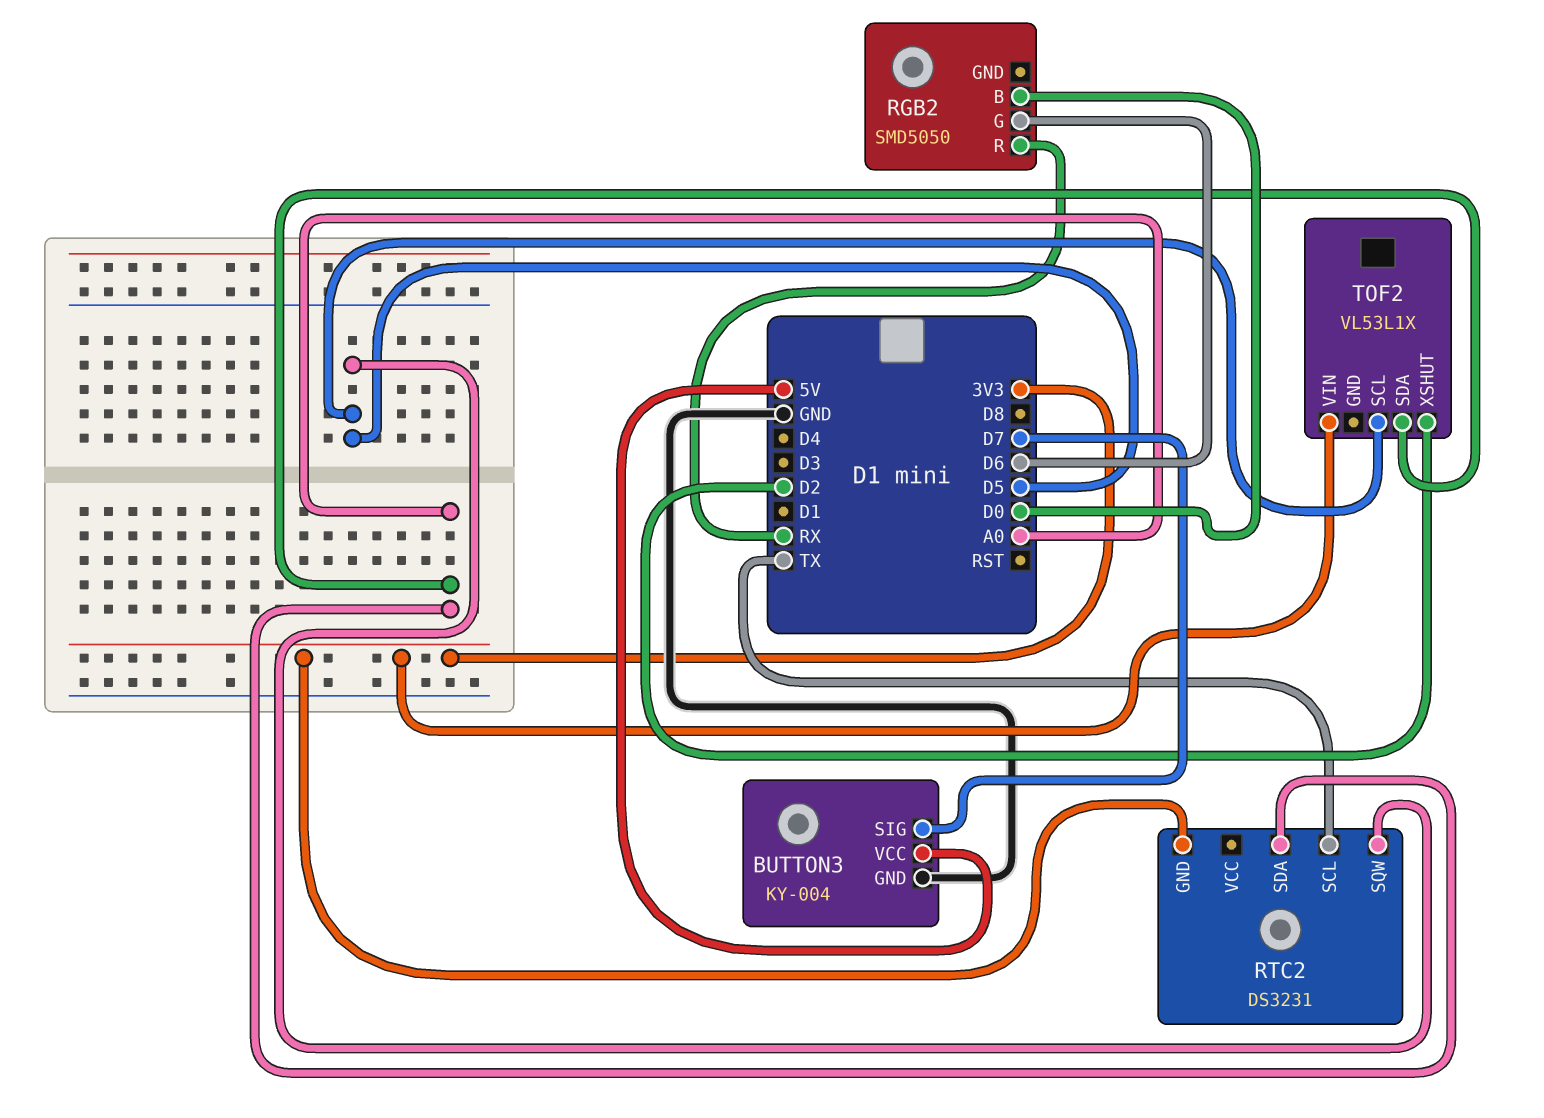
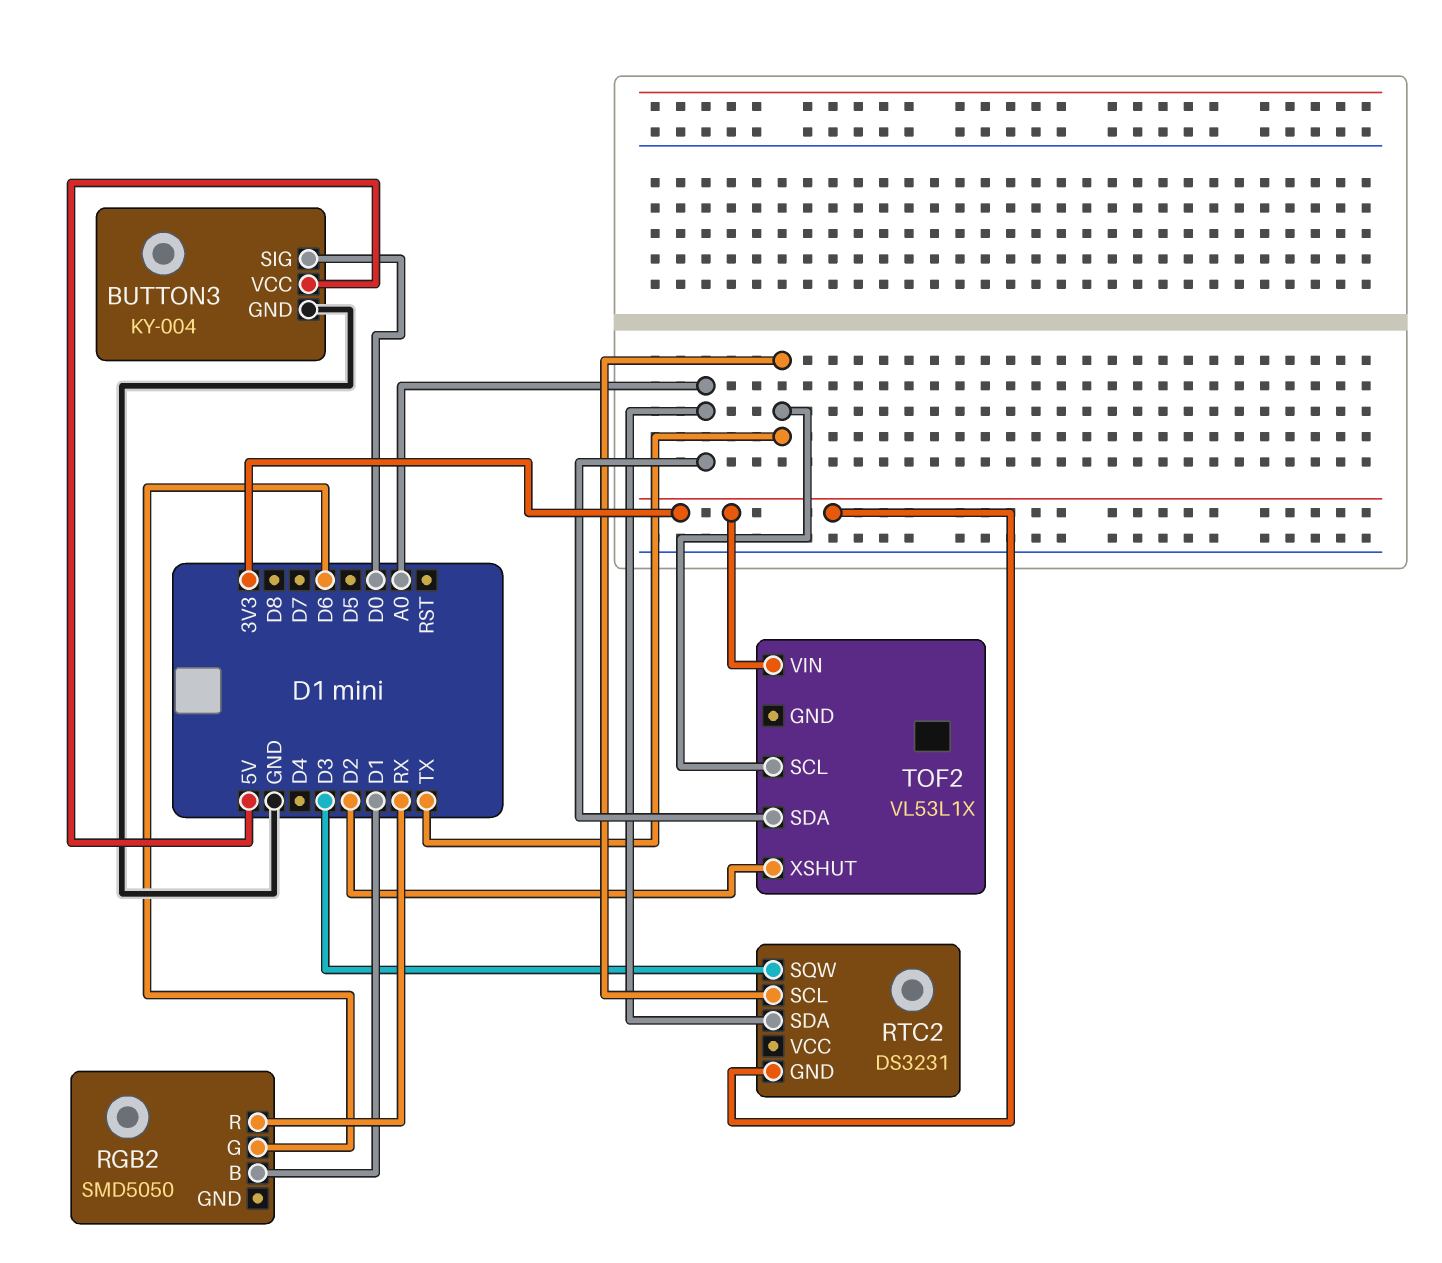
BUTTON3 pin SIG: D7 -> D0
RGB2 pin B: D0 -> D1
RTC2 pin SQW: D5 -> D3
TOF2 pin SCL: D5 -> TX

